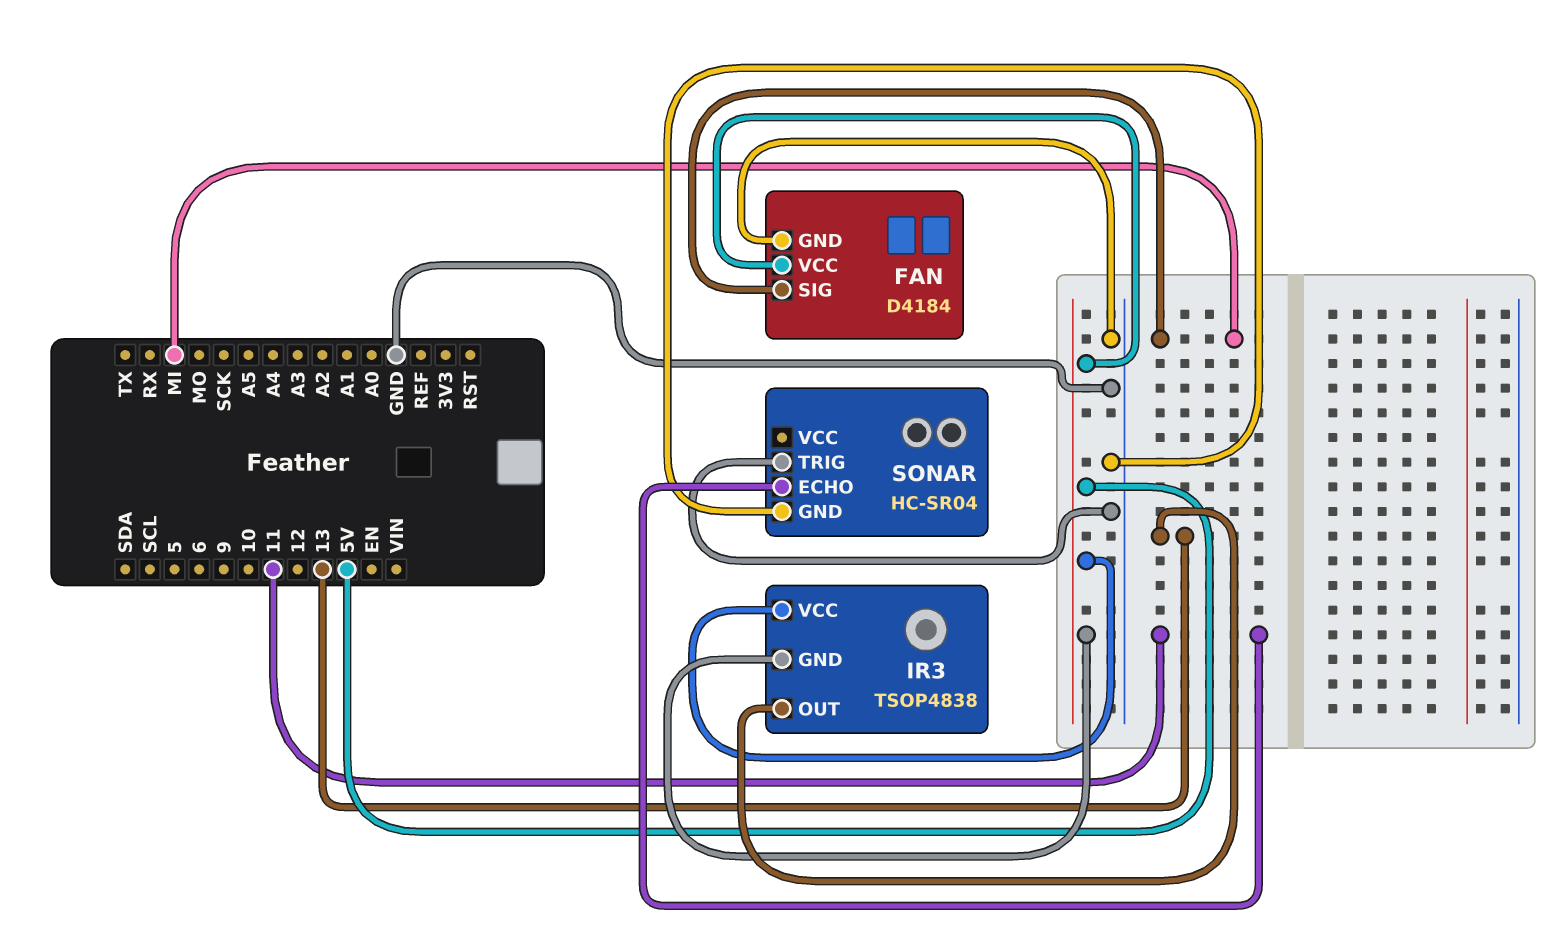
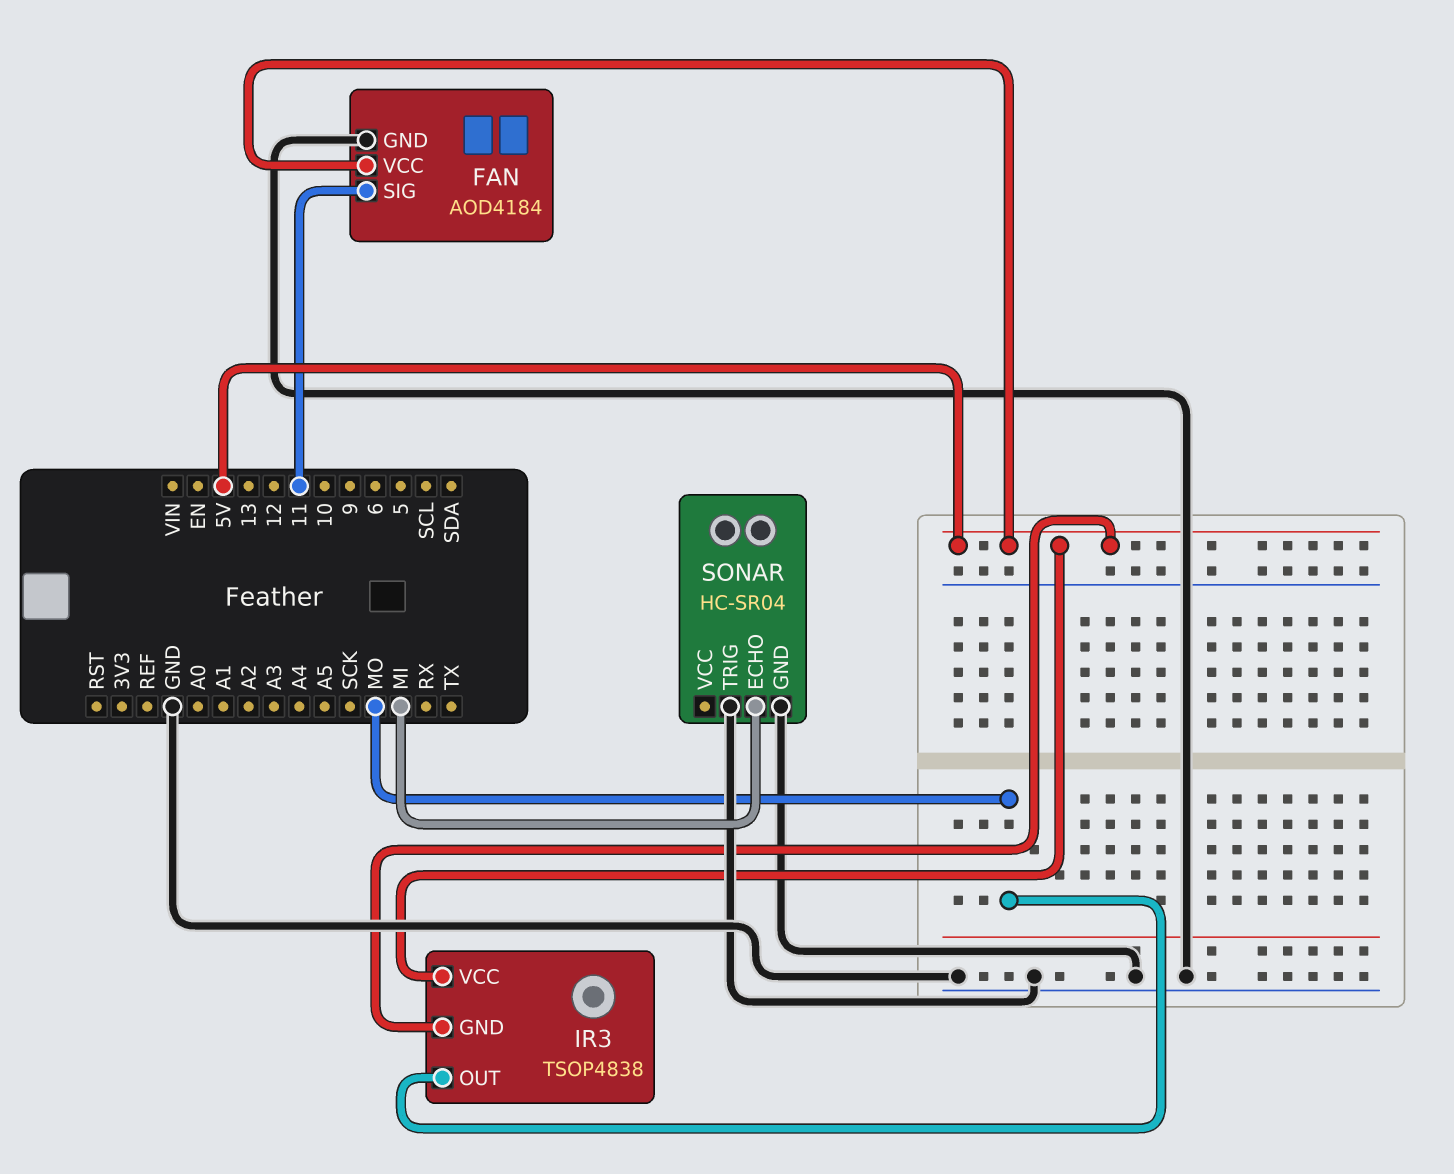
FAN: D4184 -> AOD4184
FAN pin SIG: MI -> 11
IR3 pin OUT: 13 -> MO
SONAR pin ECHO: 11 -> MI

